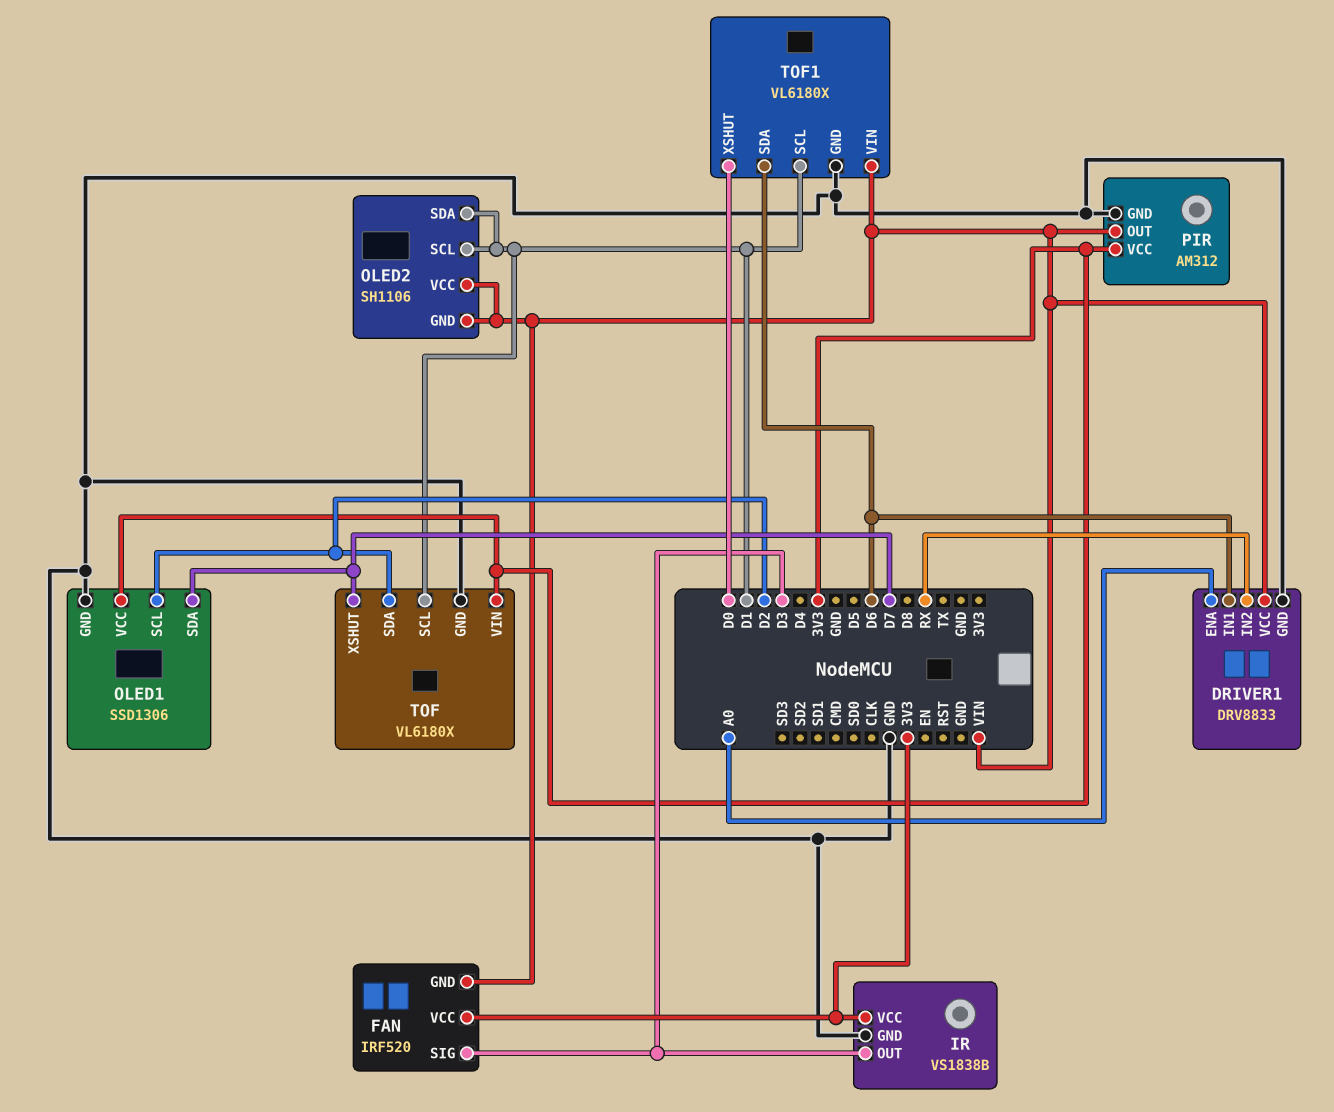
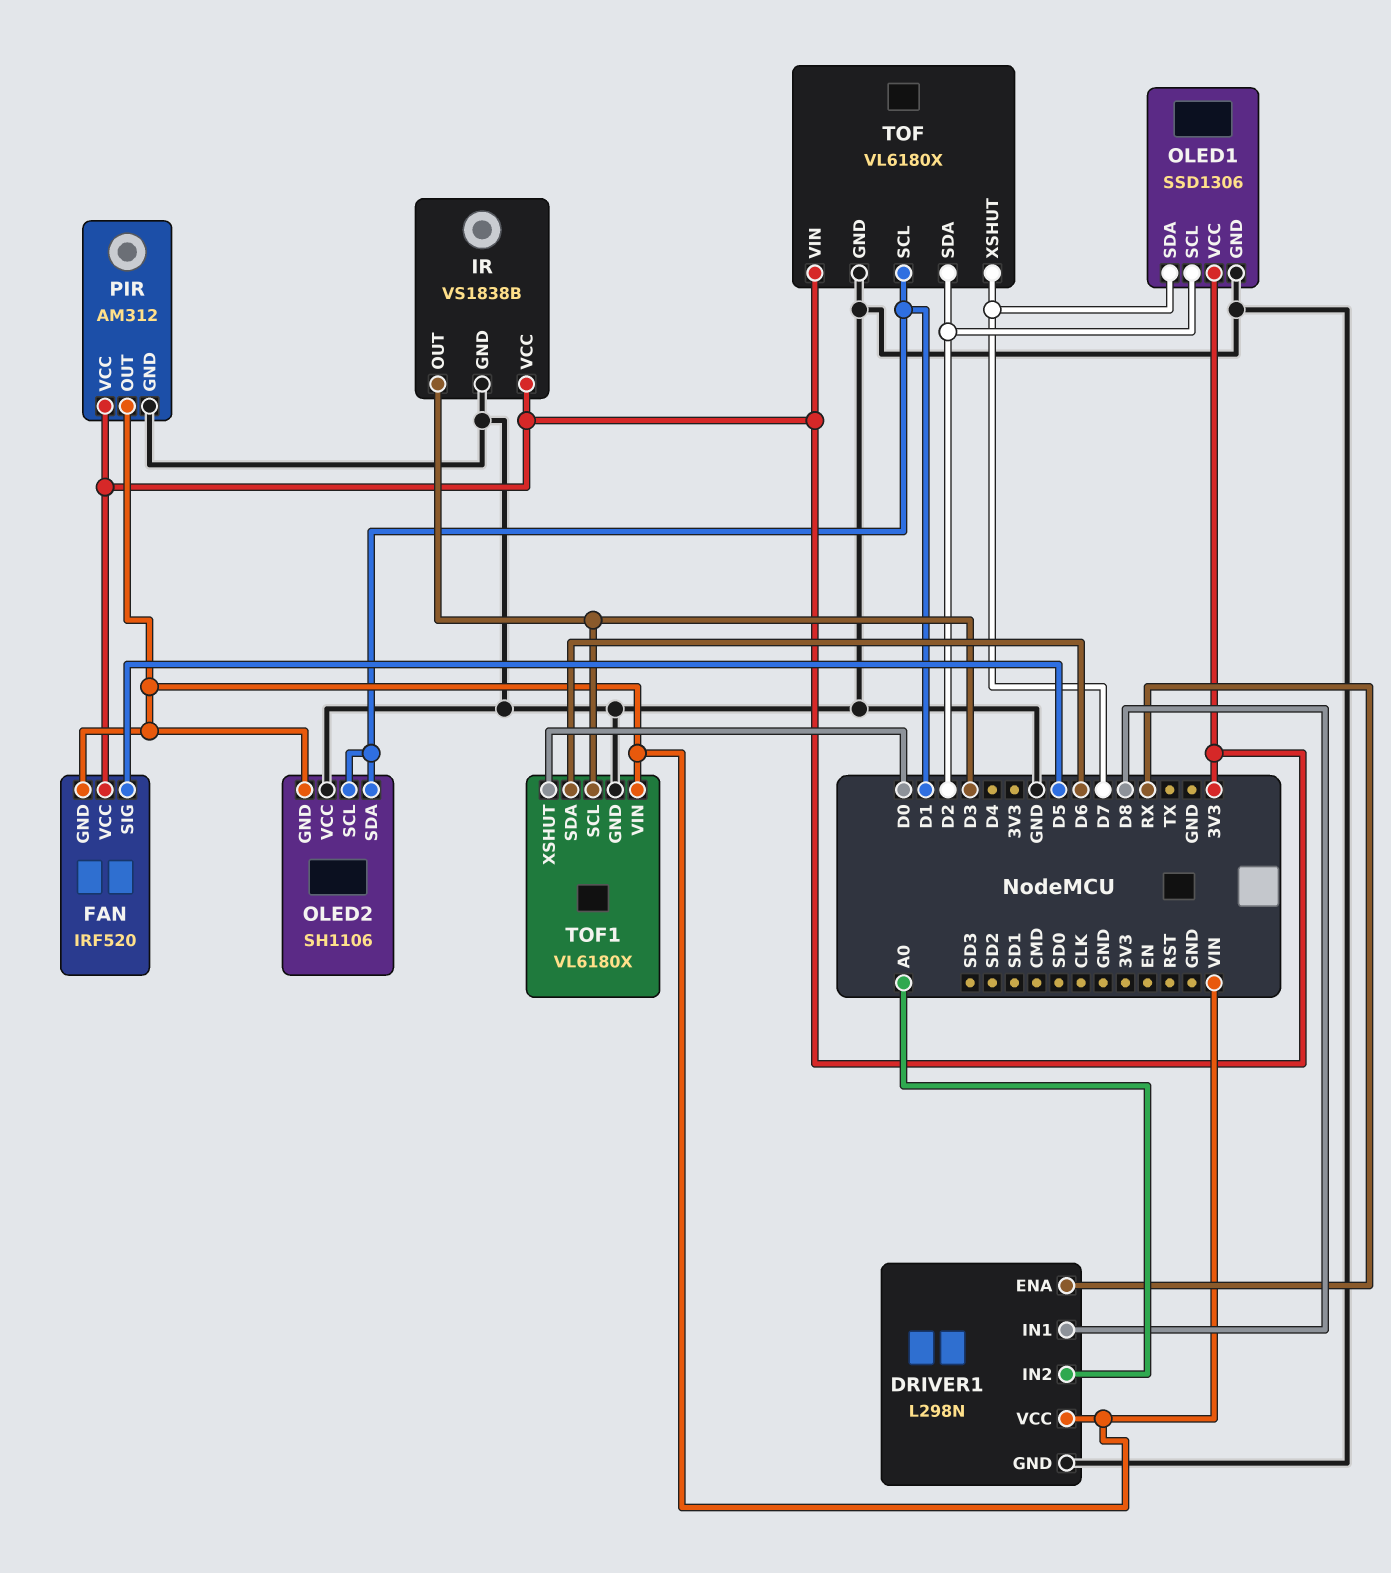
DRIVER1: DRV8833 -> L298N
DRIVER1 pin ENA: A0 -> RX
DRIVER1 pin IN1: D6 -> D8
DRIVER1 pin IN2: RX -> A0
FAN pin SIG: D3 -> D5
OLED2 pin VCC: VIN -> GND
TOF1 pin SCL: D1 -> D3

